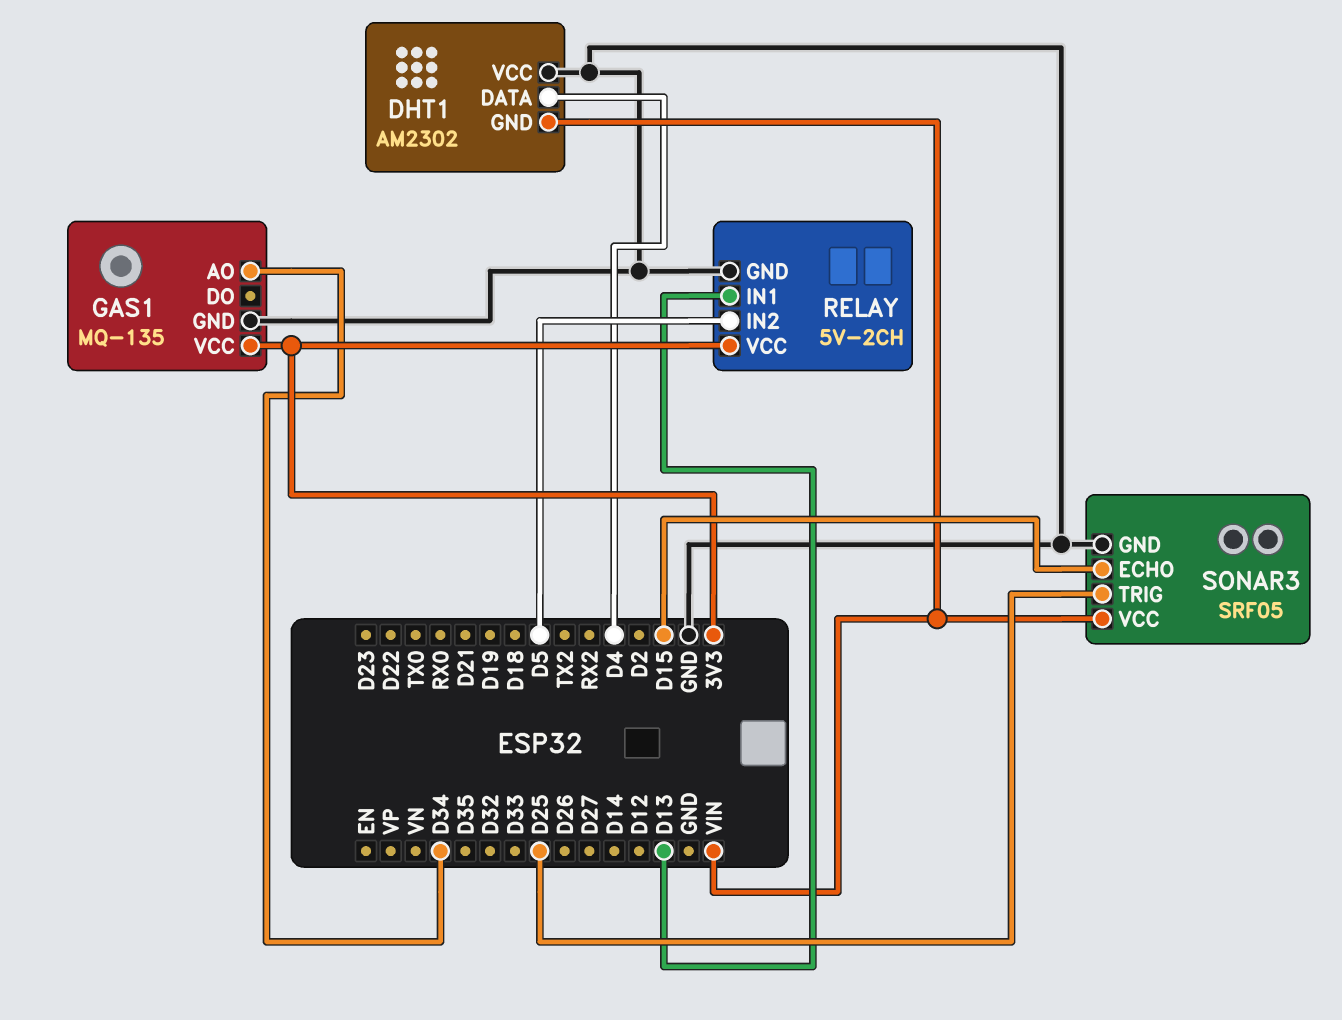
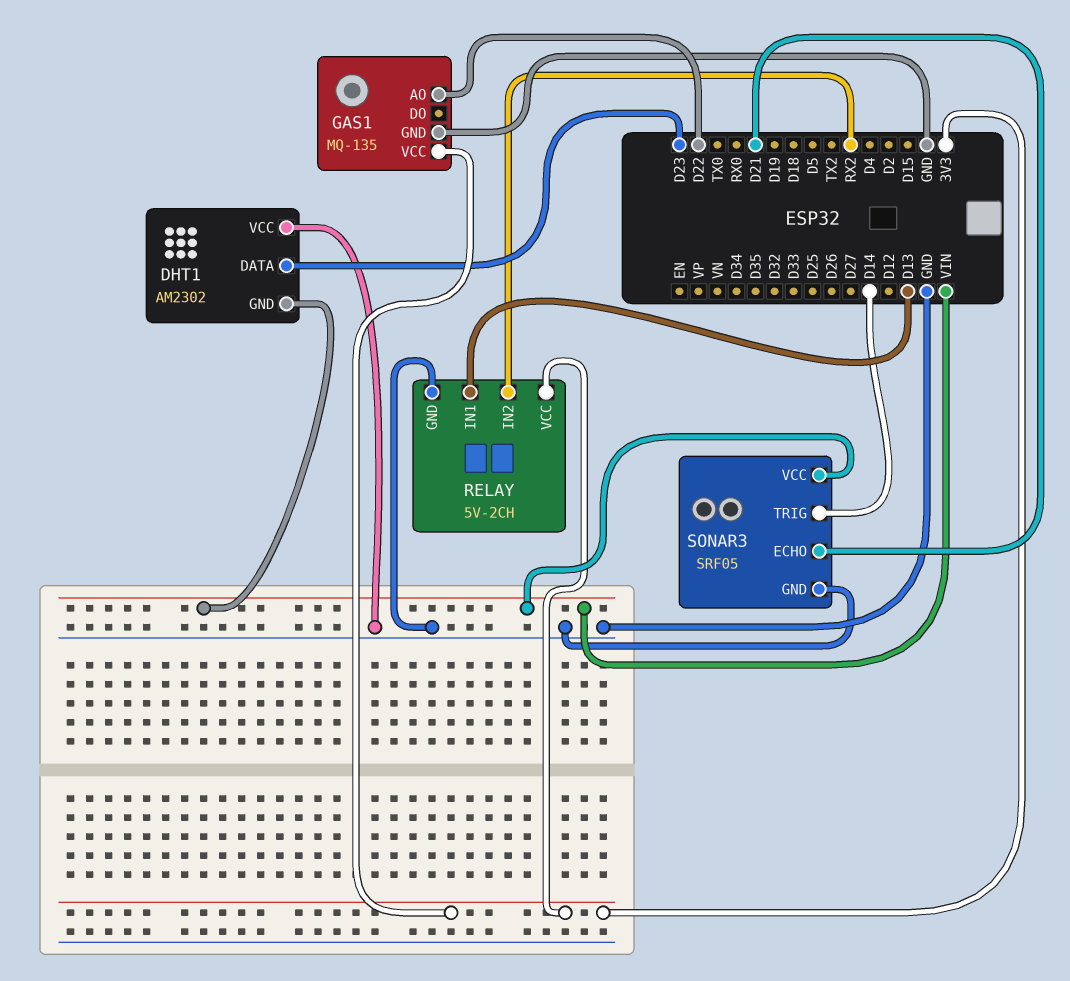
DHT1 pin DATA: D4 -> D23
GAS1 pin AO: D34 -> D22
RELAY pin IN2: D5 -> RX2
SONAR3 pin ECHO: D15 -> D21
SONAR3 pin TRIG: D25 -> D14

